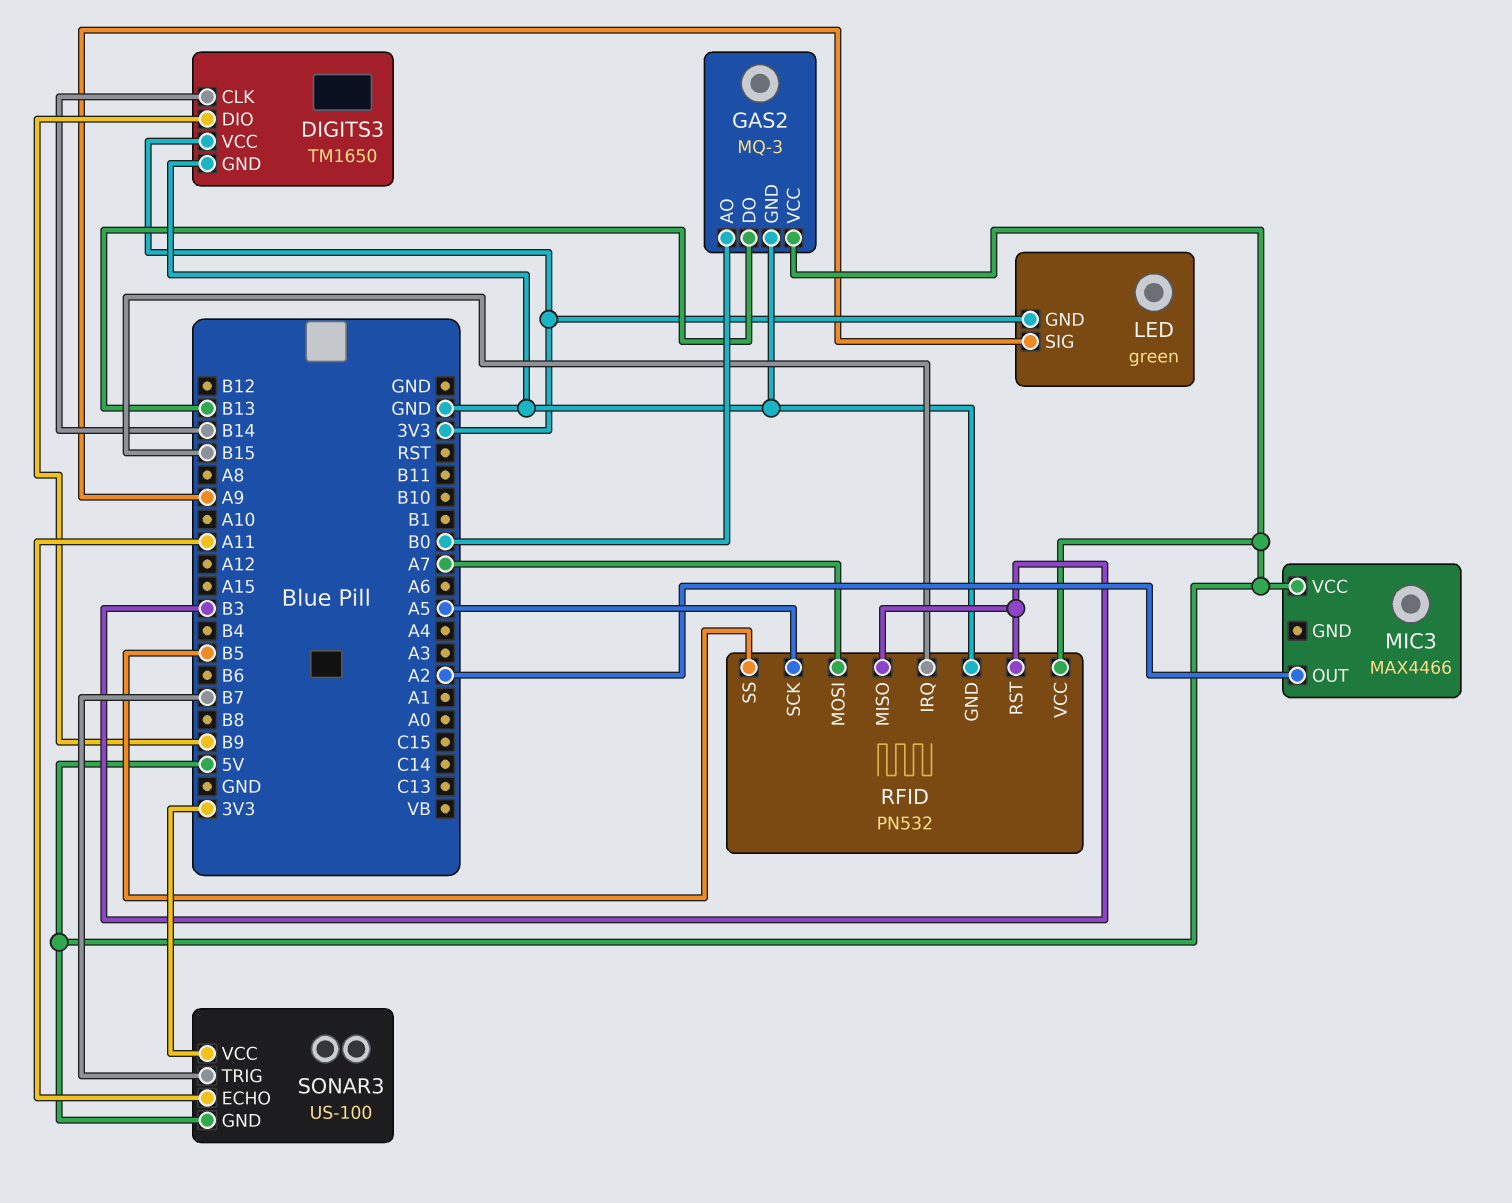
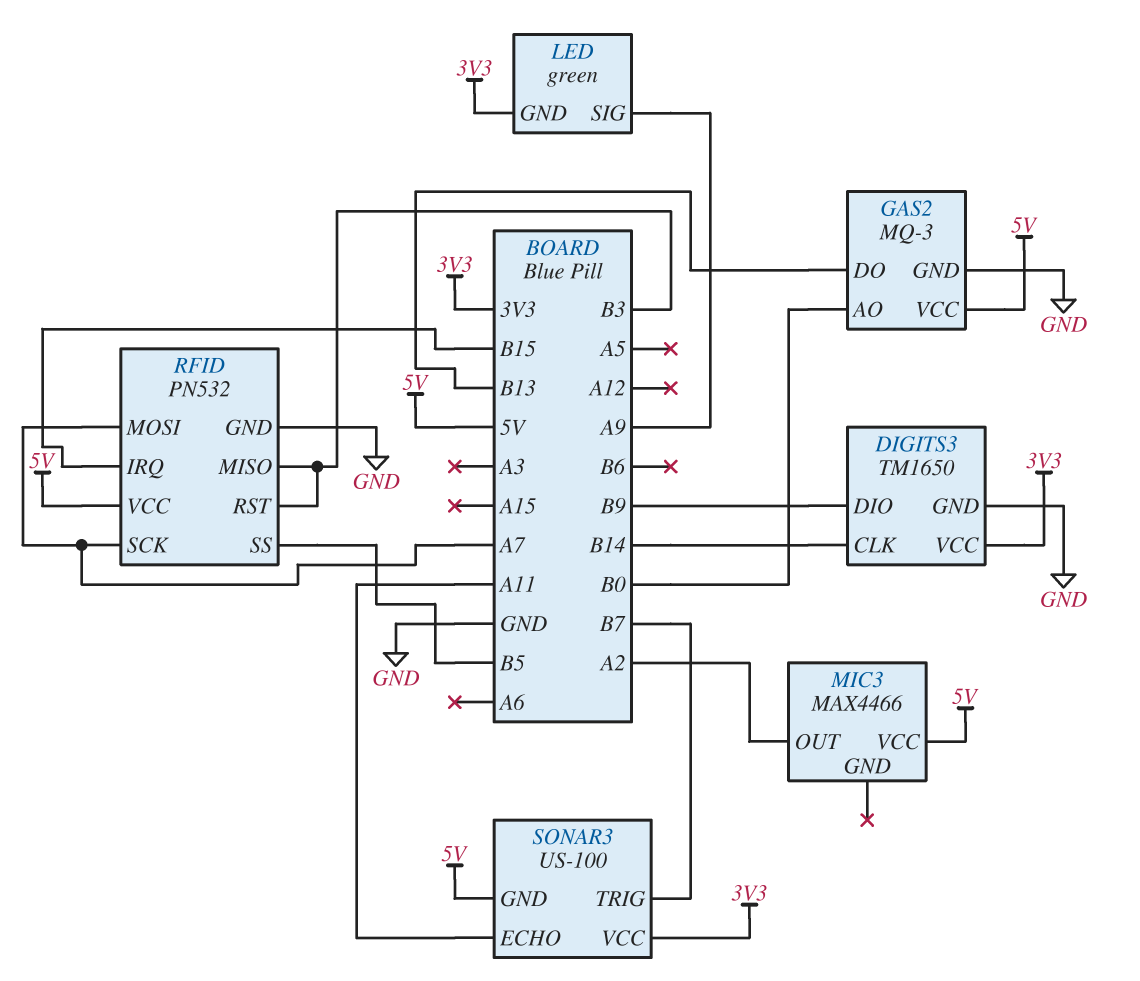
RFID pin SCK: A5 -> A7

